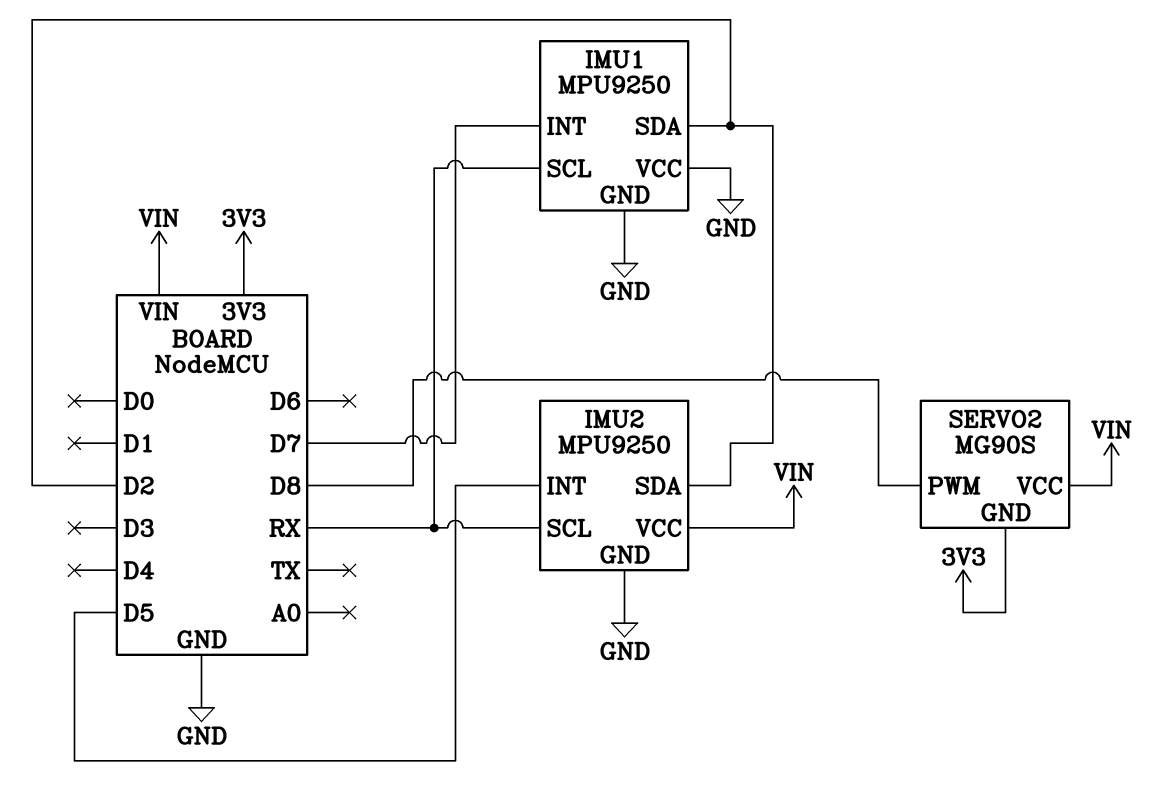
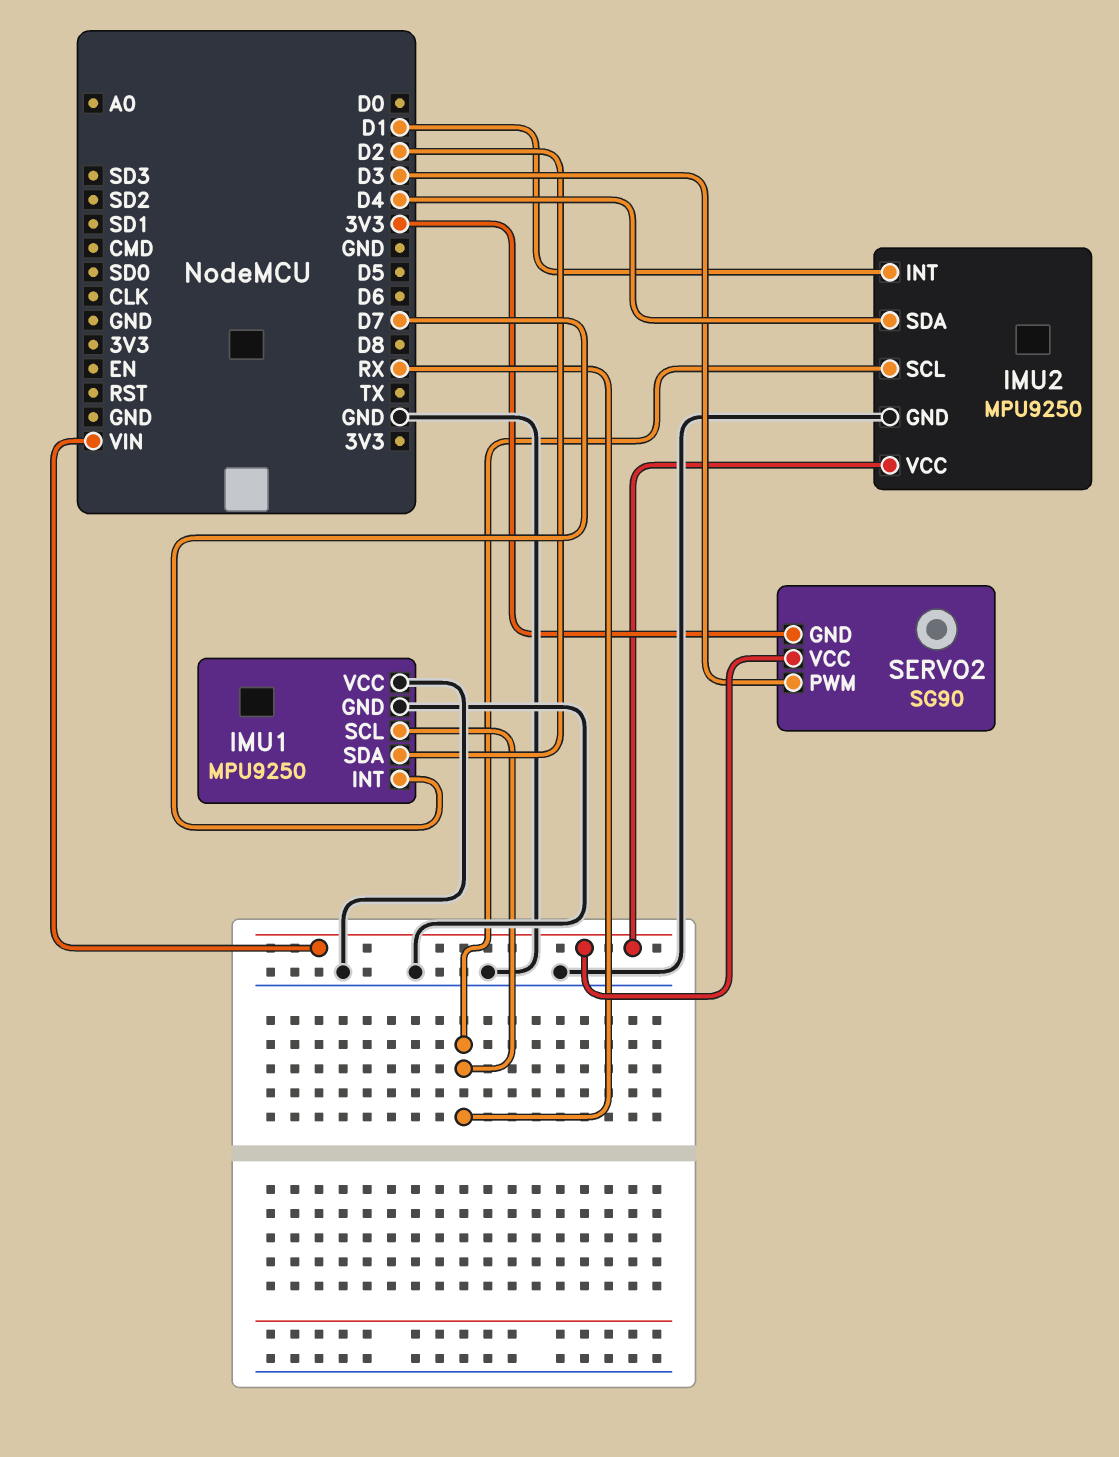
IMU2 pin INT: D5 -> D1
IMU2 pin SDA: D2 -> D4
SERVO2: MG90S -> SG90
SERVO2 pin PWM: D8 -> D3

